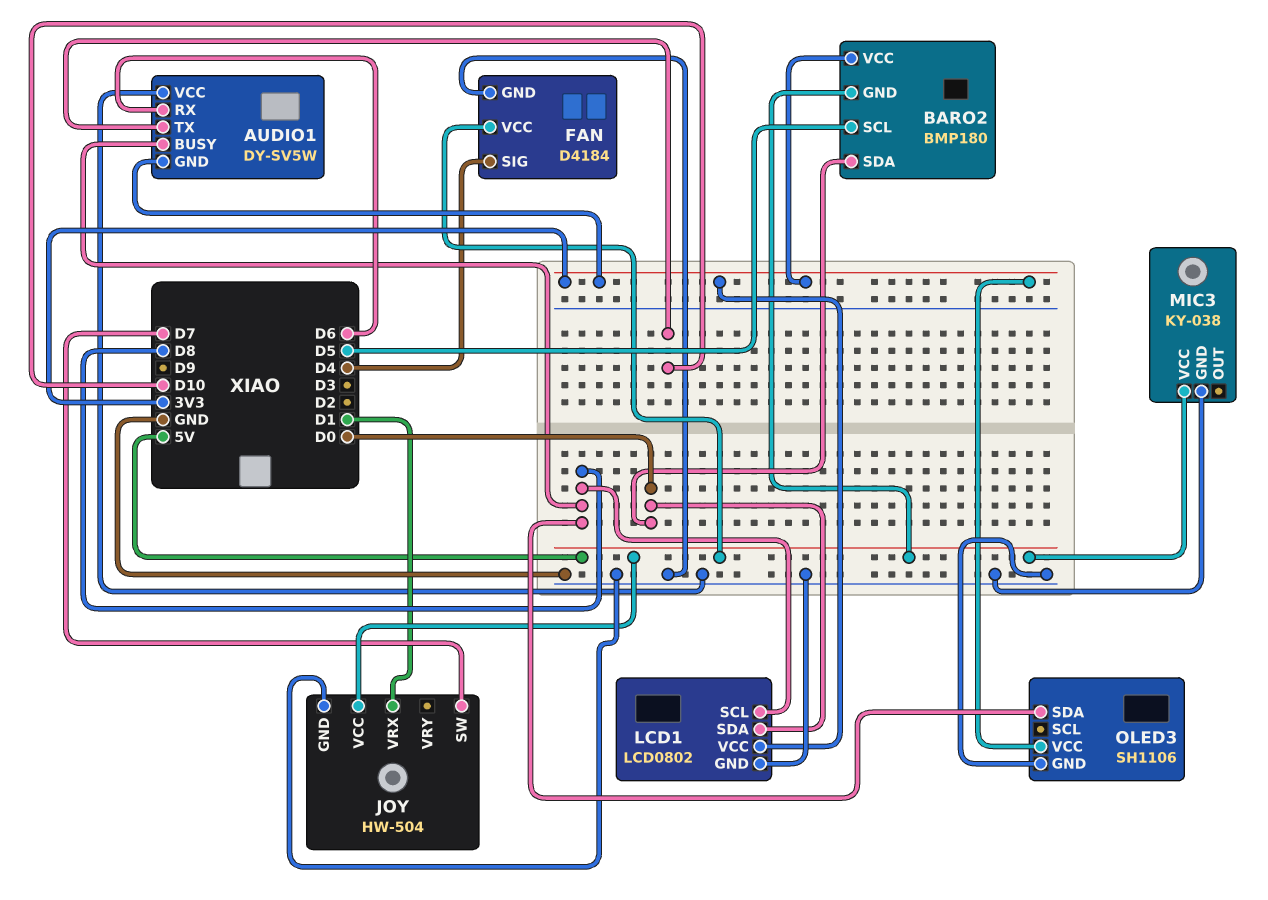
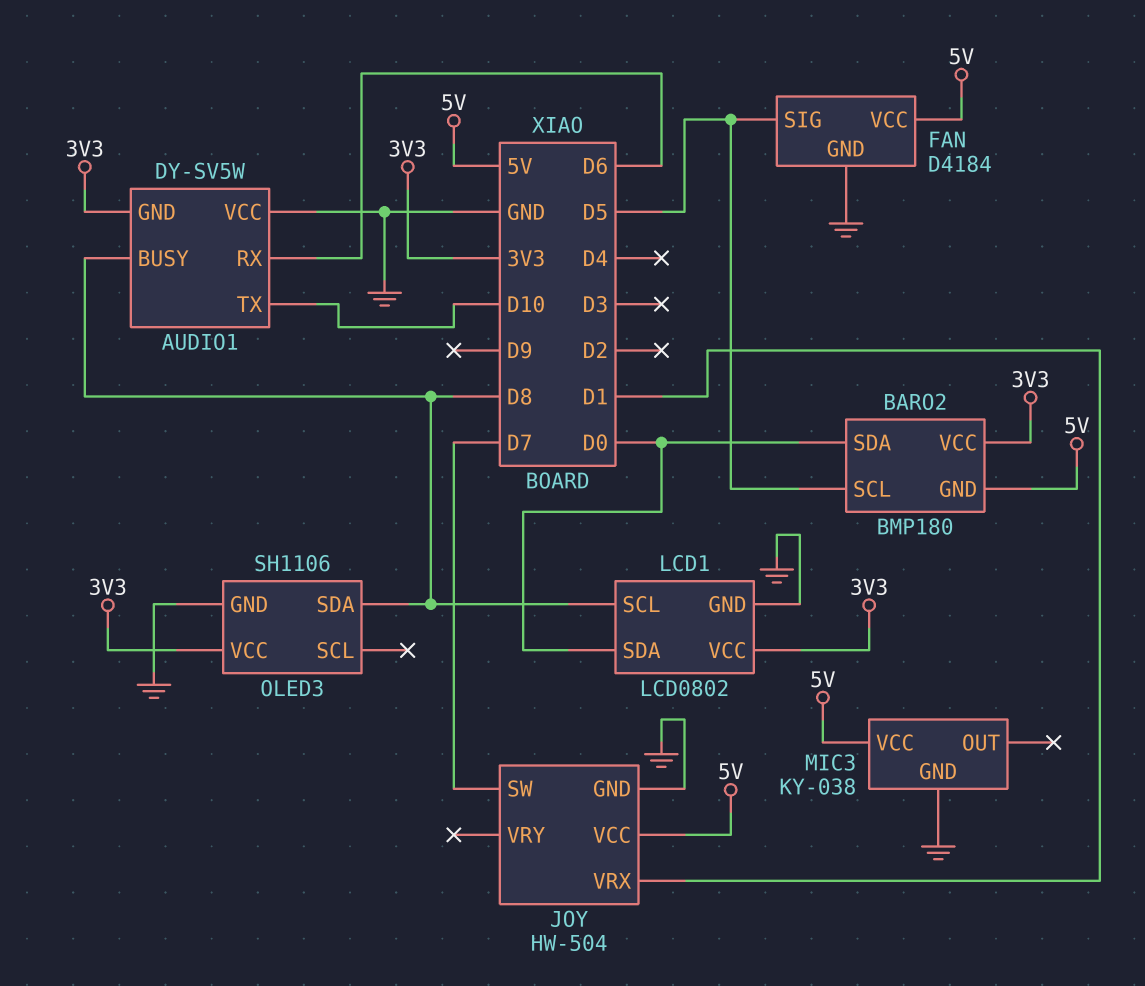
FAN pin SIG: D4 -> D5

